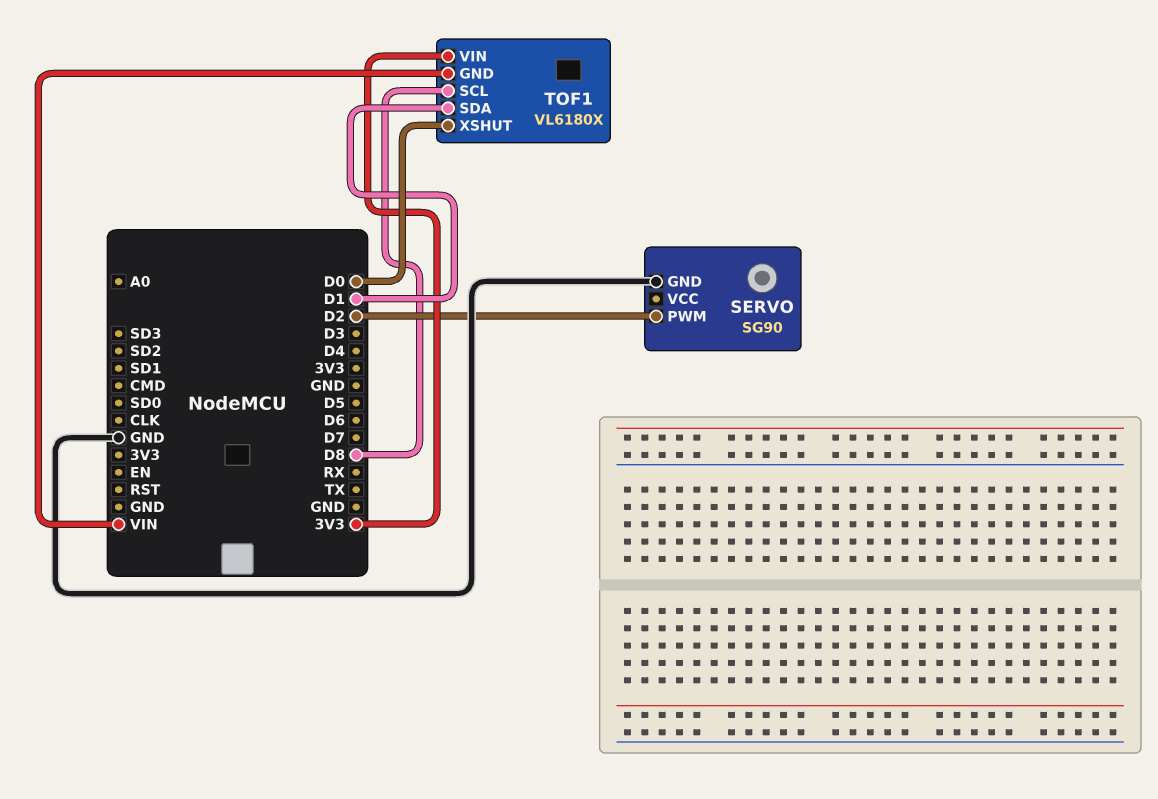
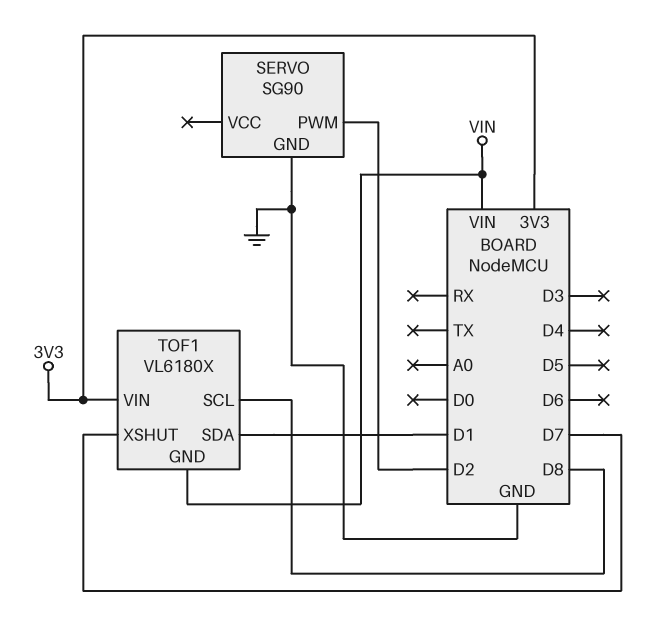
TOF1 pin XSHUT: D0 -> D7

